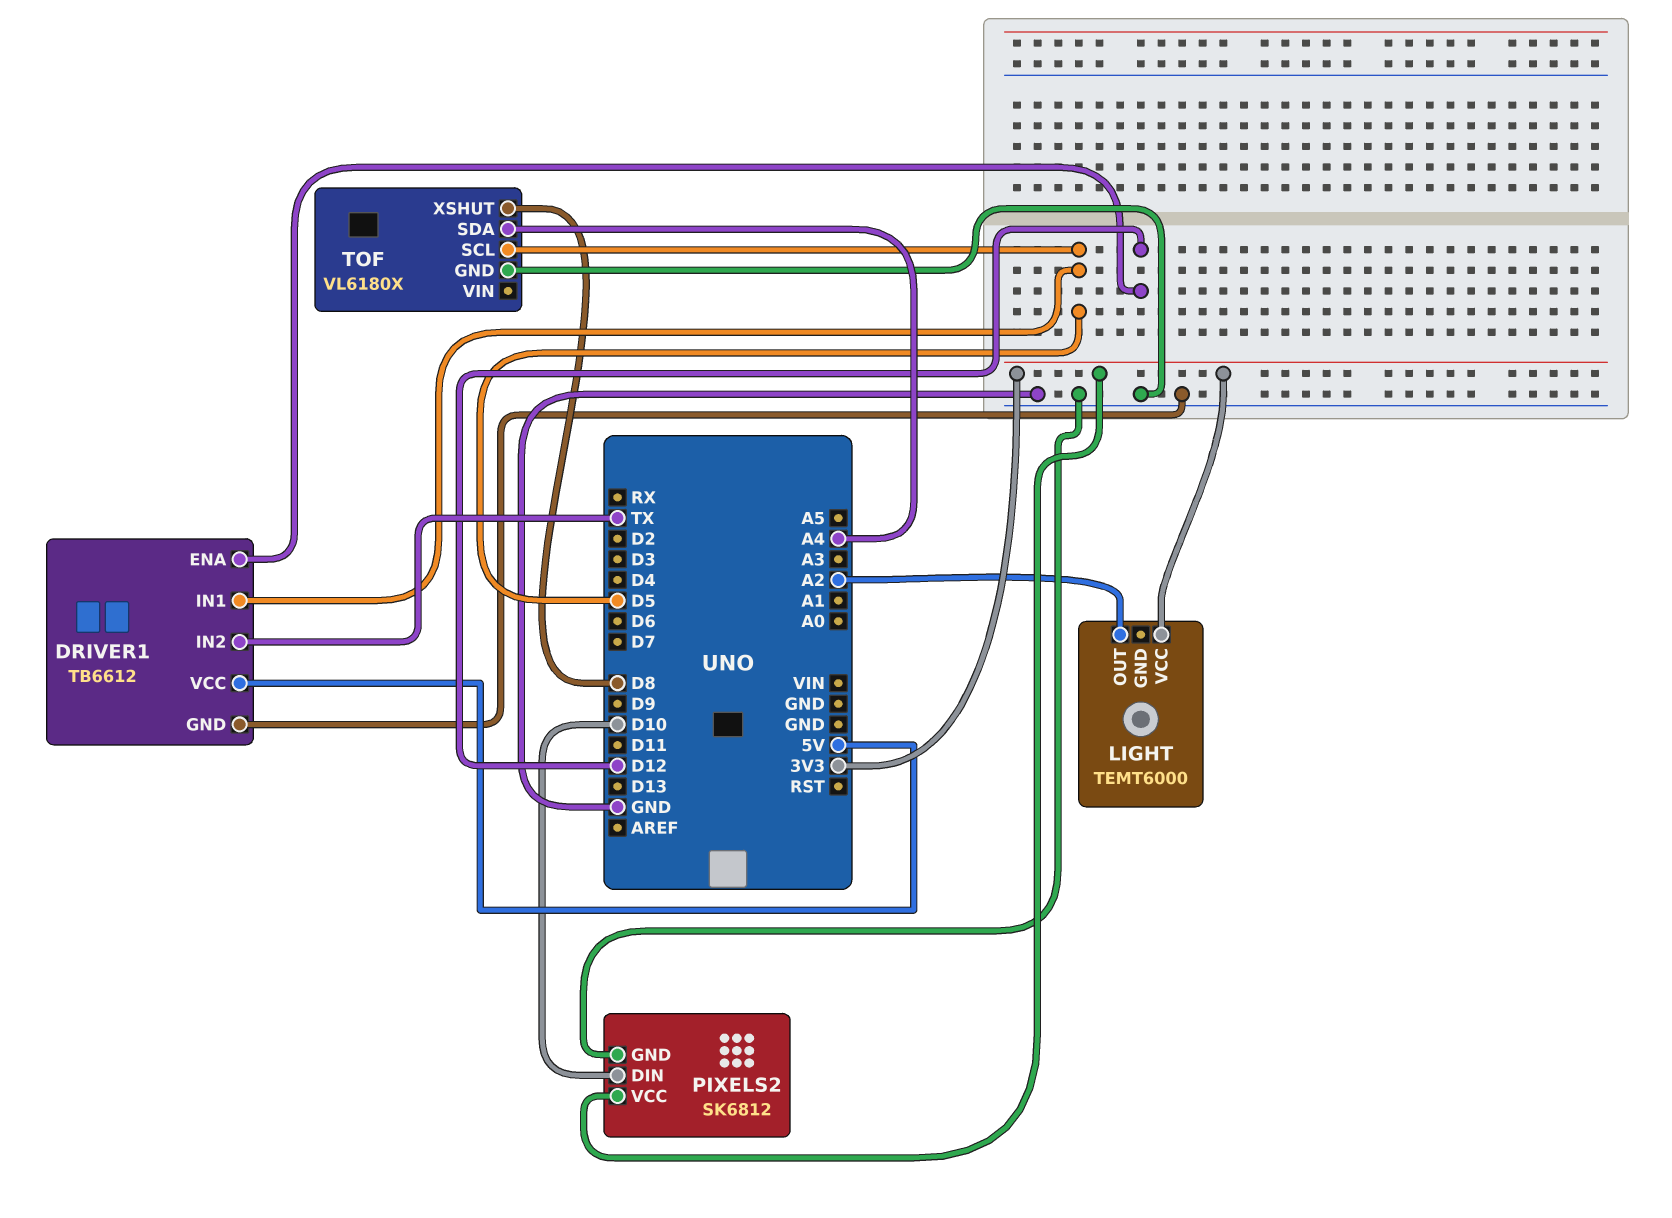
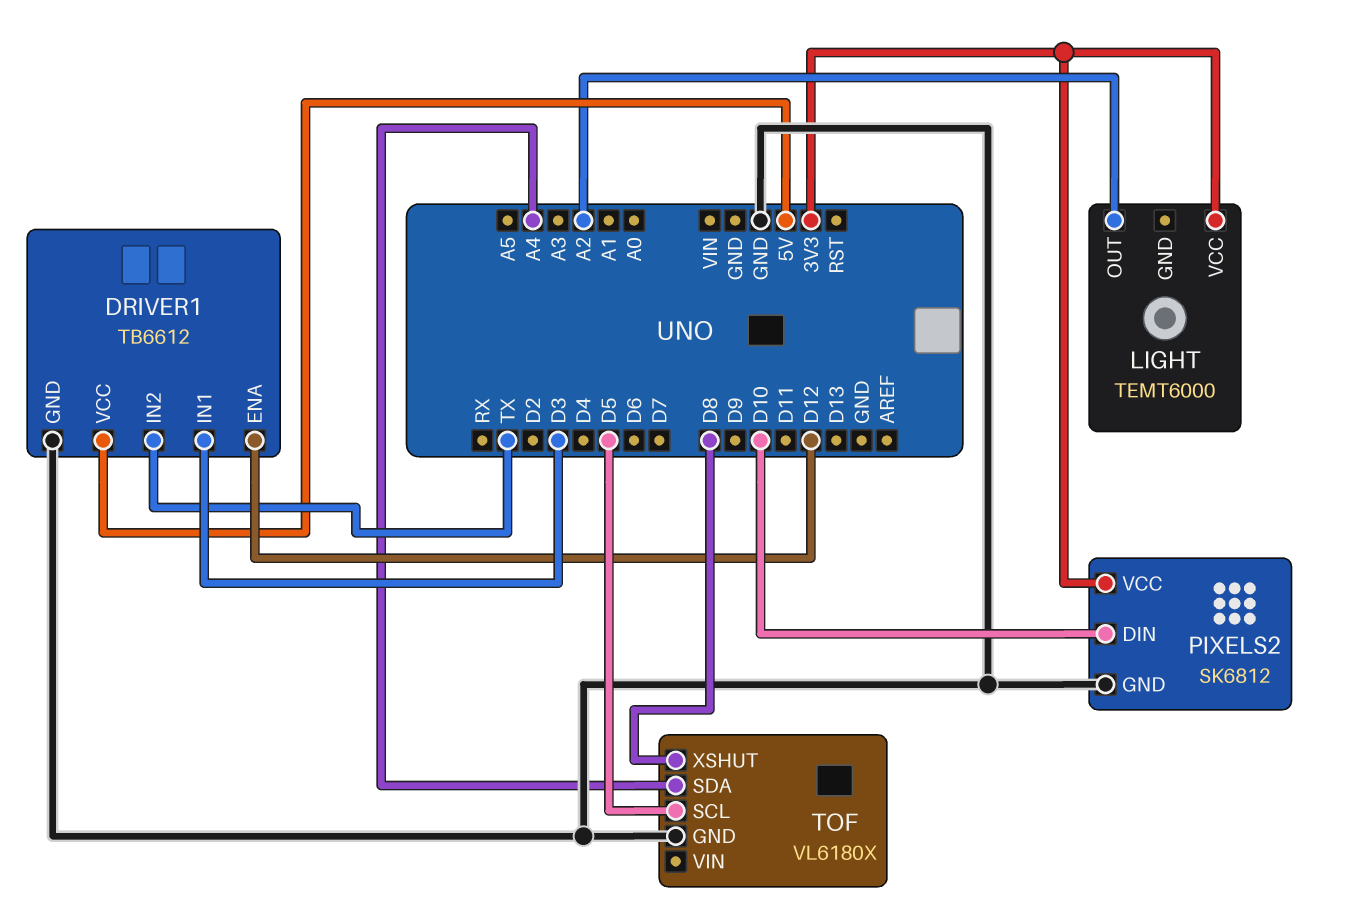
DRIVER1 pin IN1: D5 -> D3

